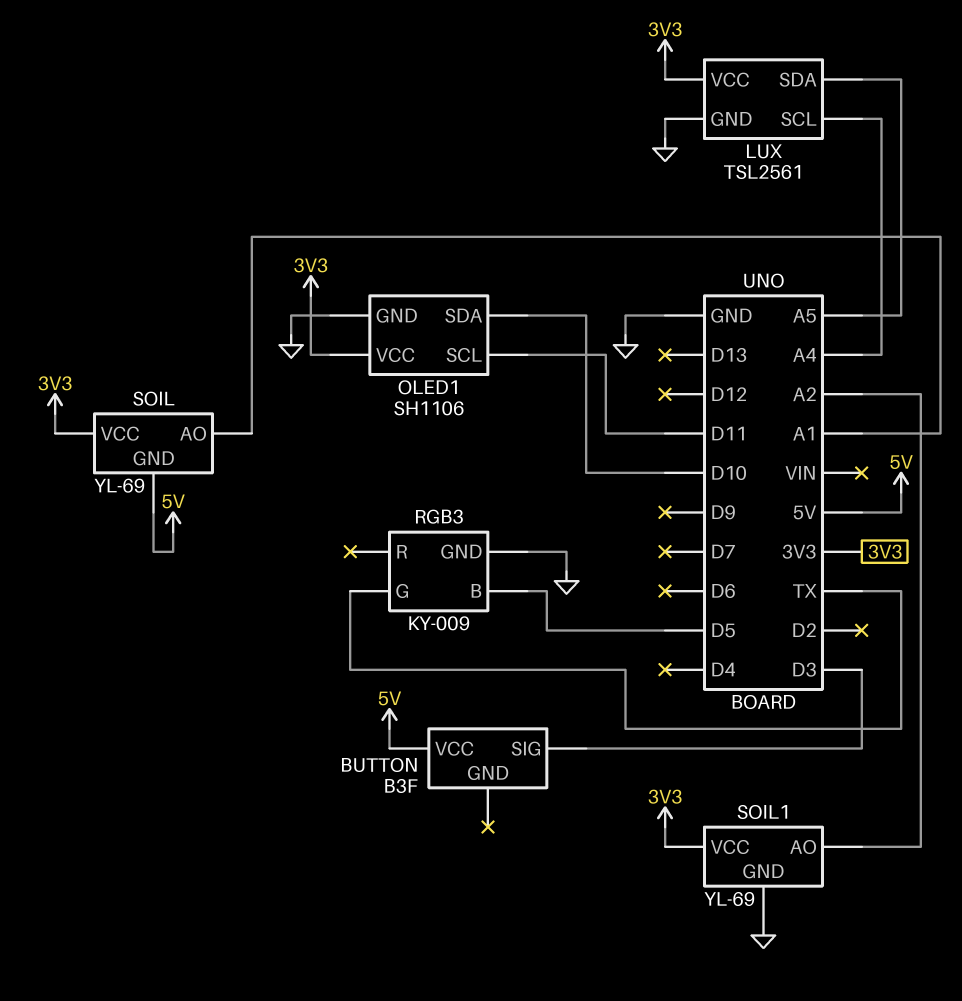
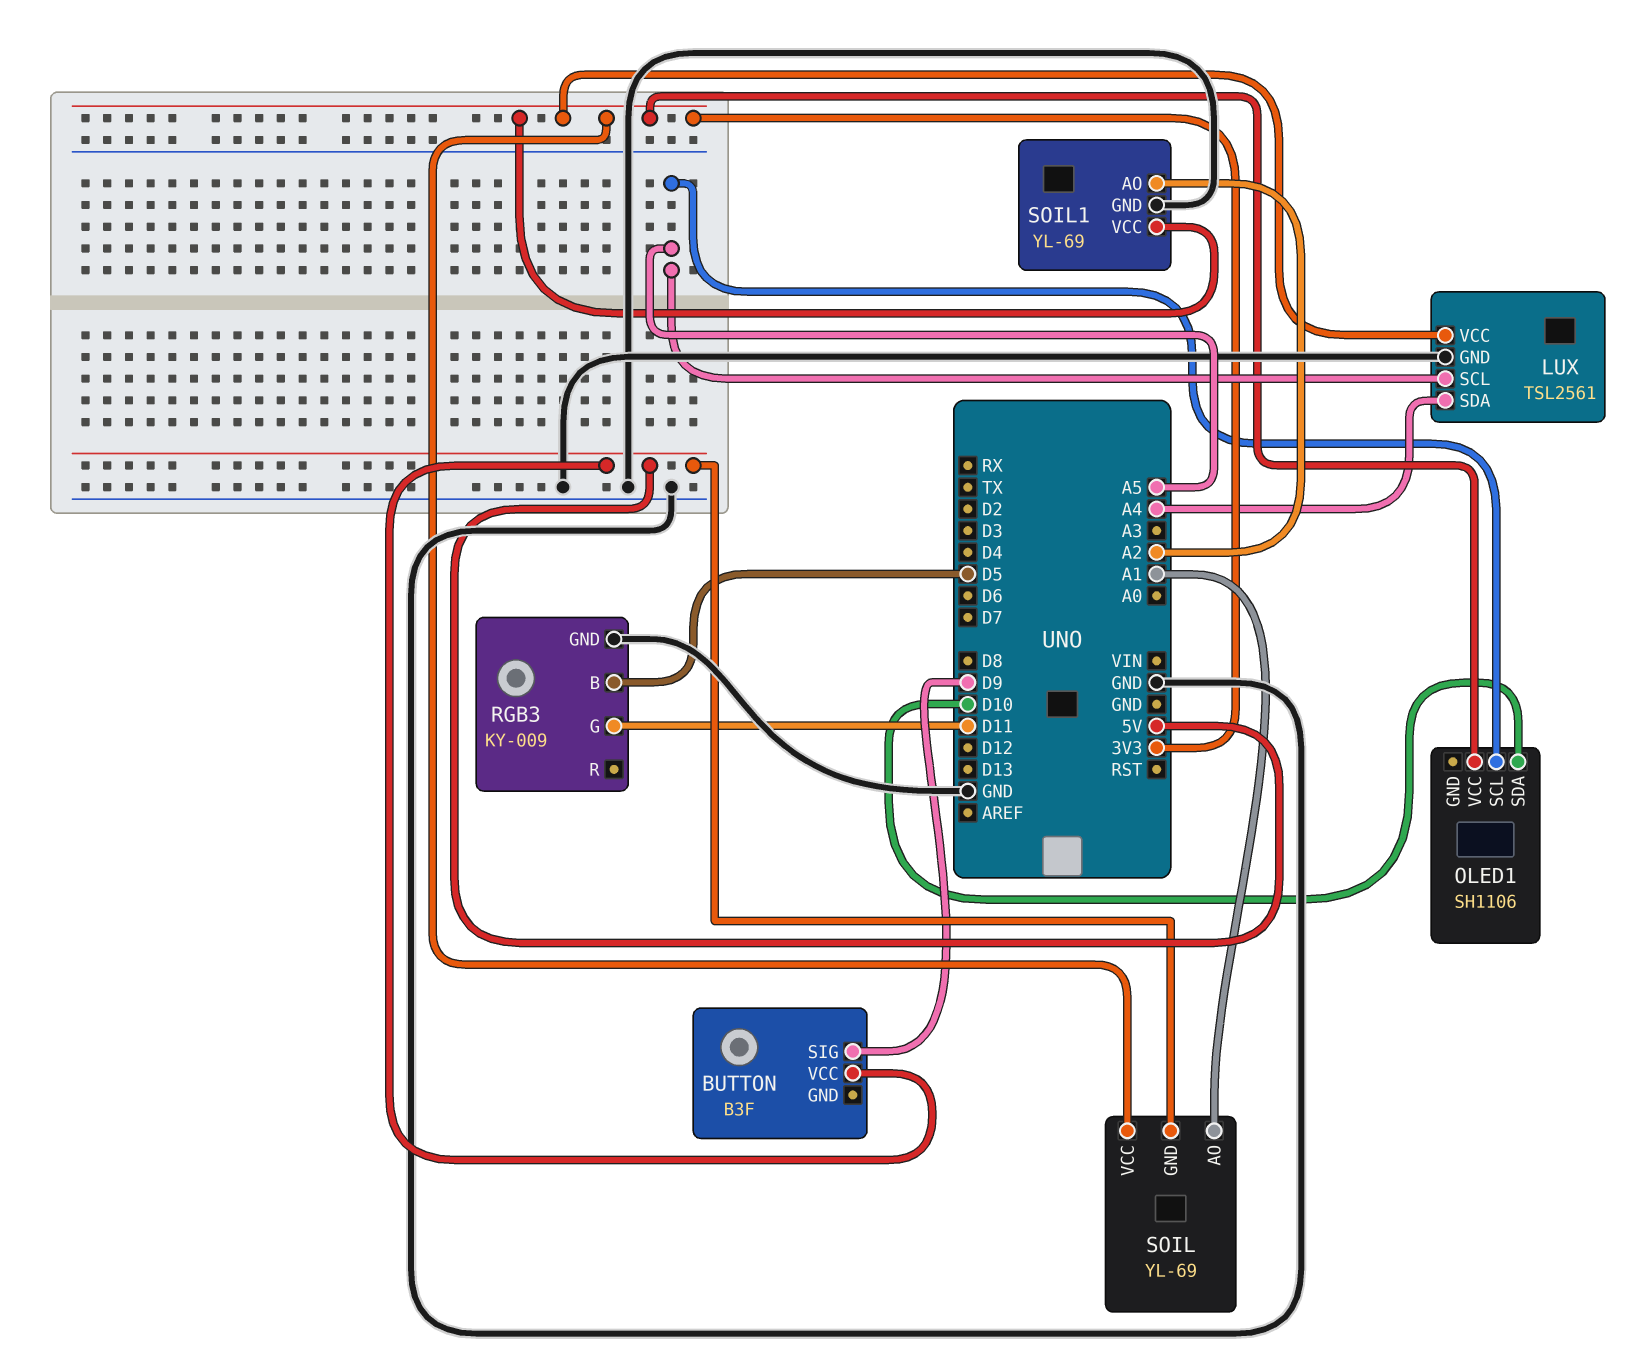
BUTTON pin SIG: D3 -> D9
LUX pin SCL: A4 -> A5
LUX pin SDA: A5 -> A4
OLED1 pin GND: GND -> none
OLED1 pin SCL: D11 -> A5
RGB3 pin G: TX -> D11

